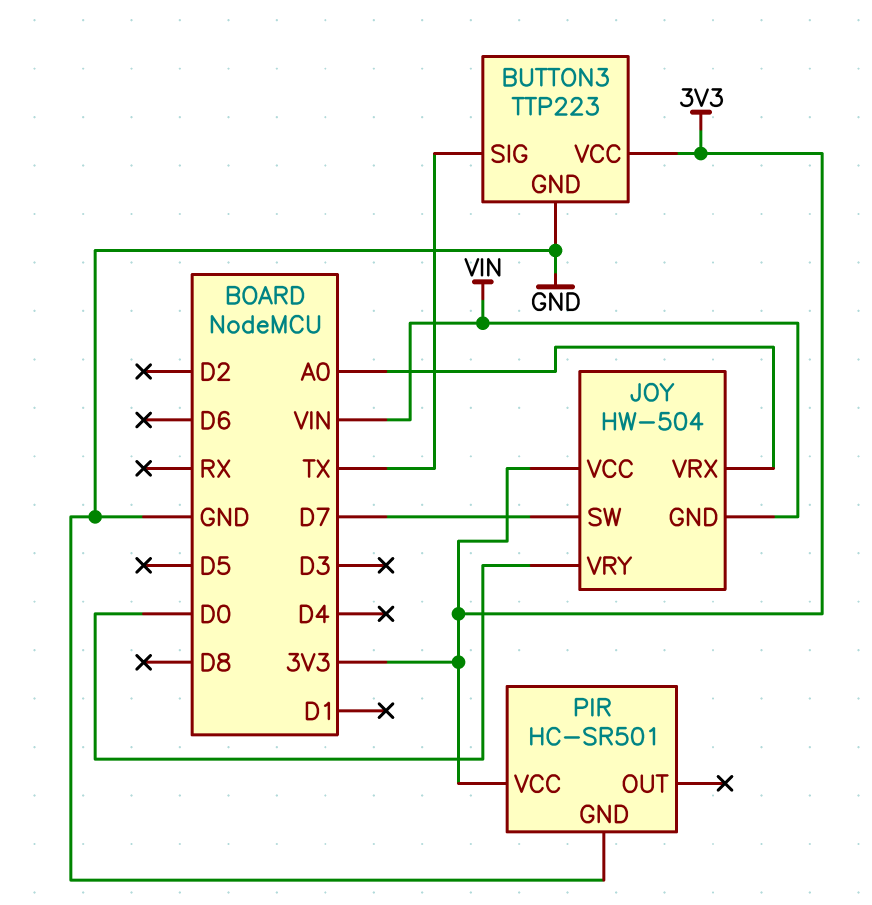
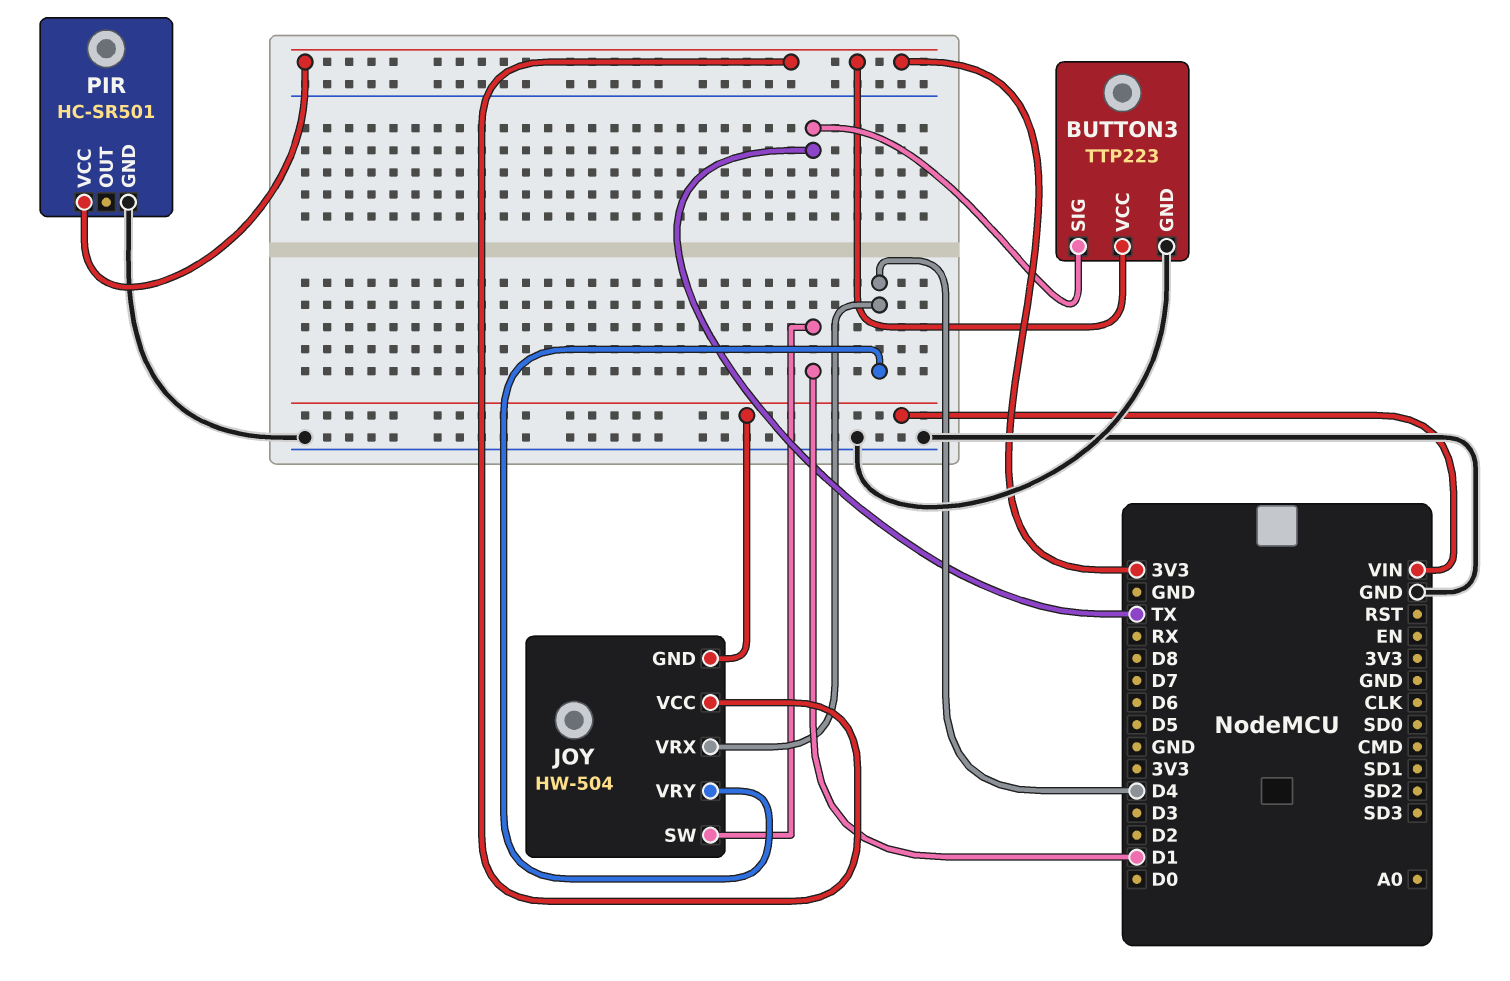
JOY pin SW: D7 -> D1
JOY pin VRX: A0 -> D4
JOY pin VRY: D0 -> D4

